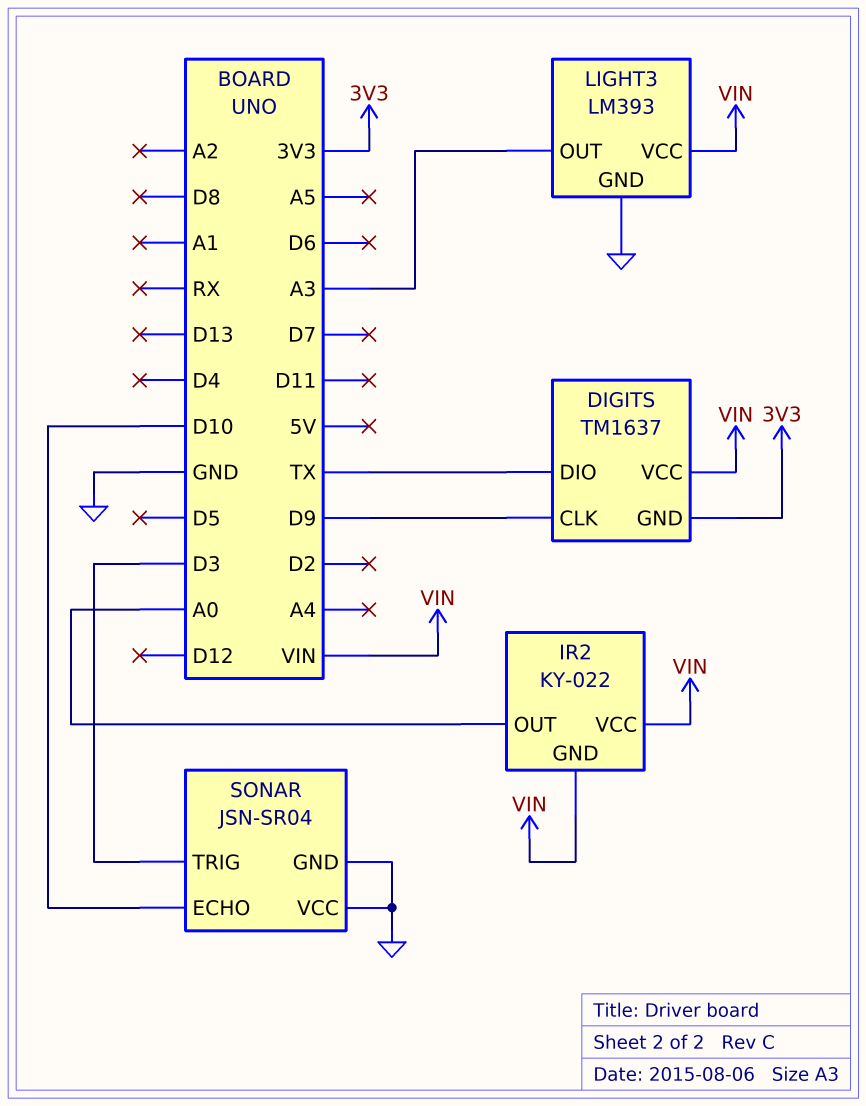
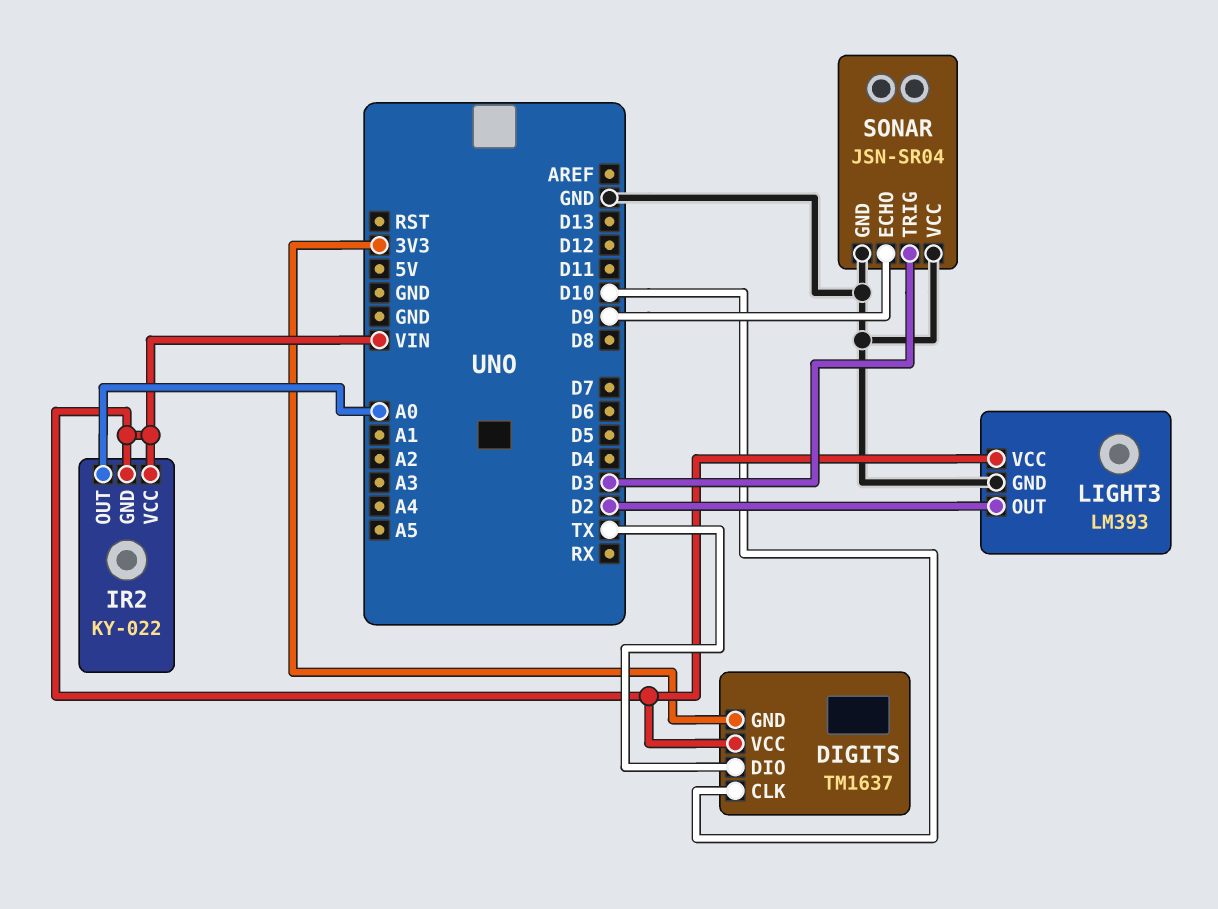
DIGITS pin CLK: D9 -> D10
LIGHT3 pin OUT: A3 -> D2
SONAR pin ECHO: D10 -> D9

